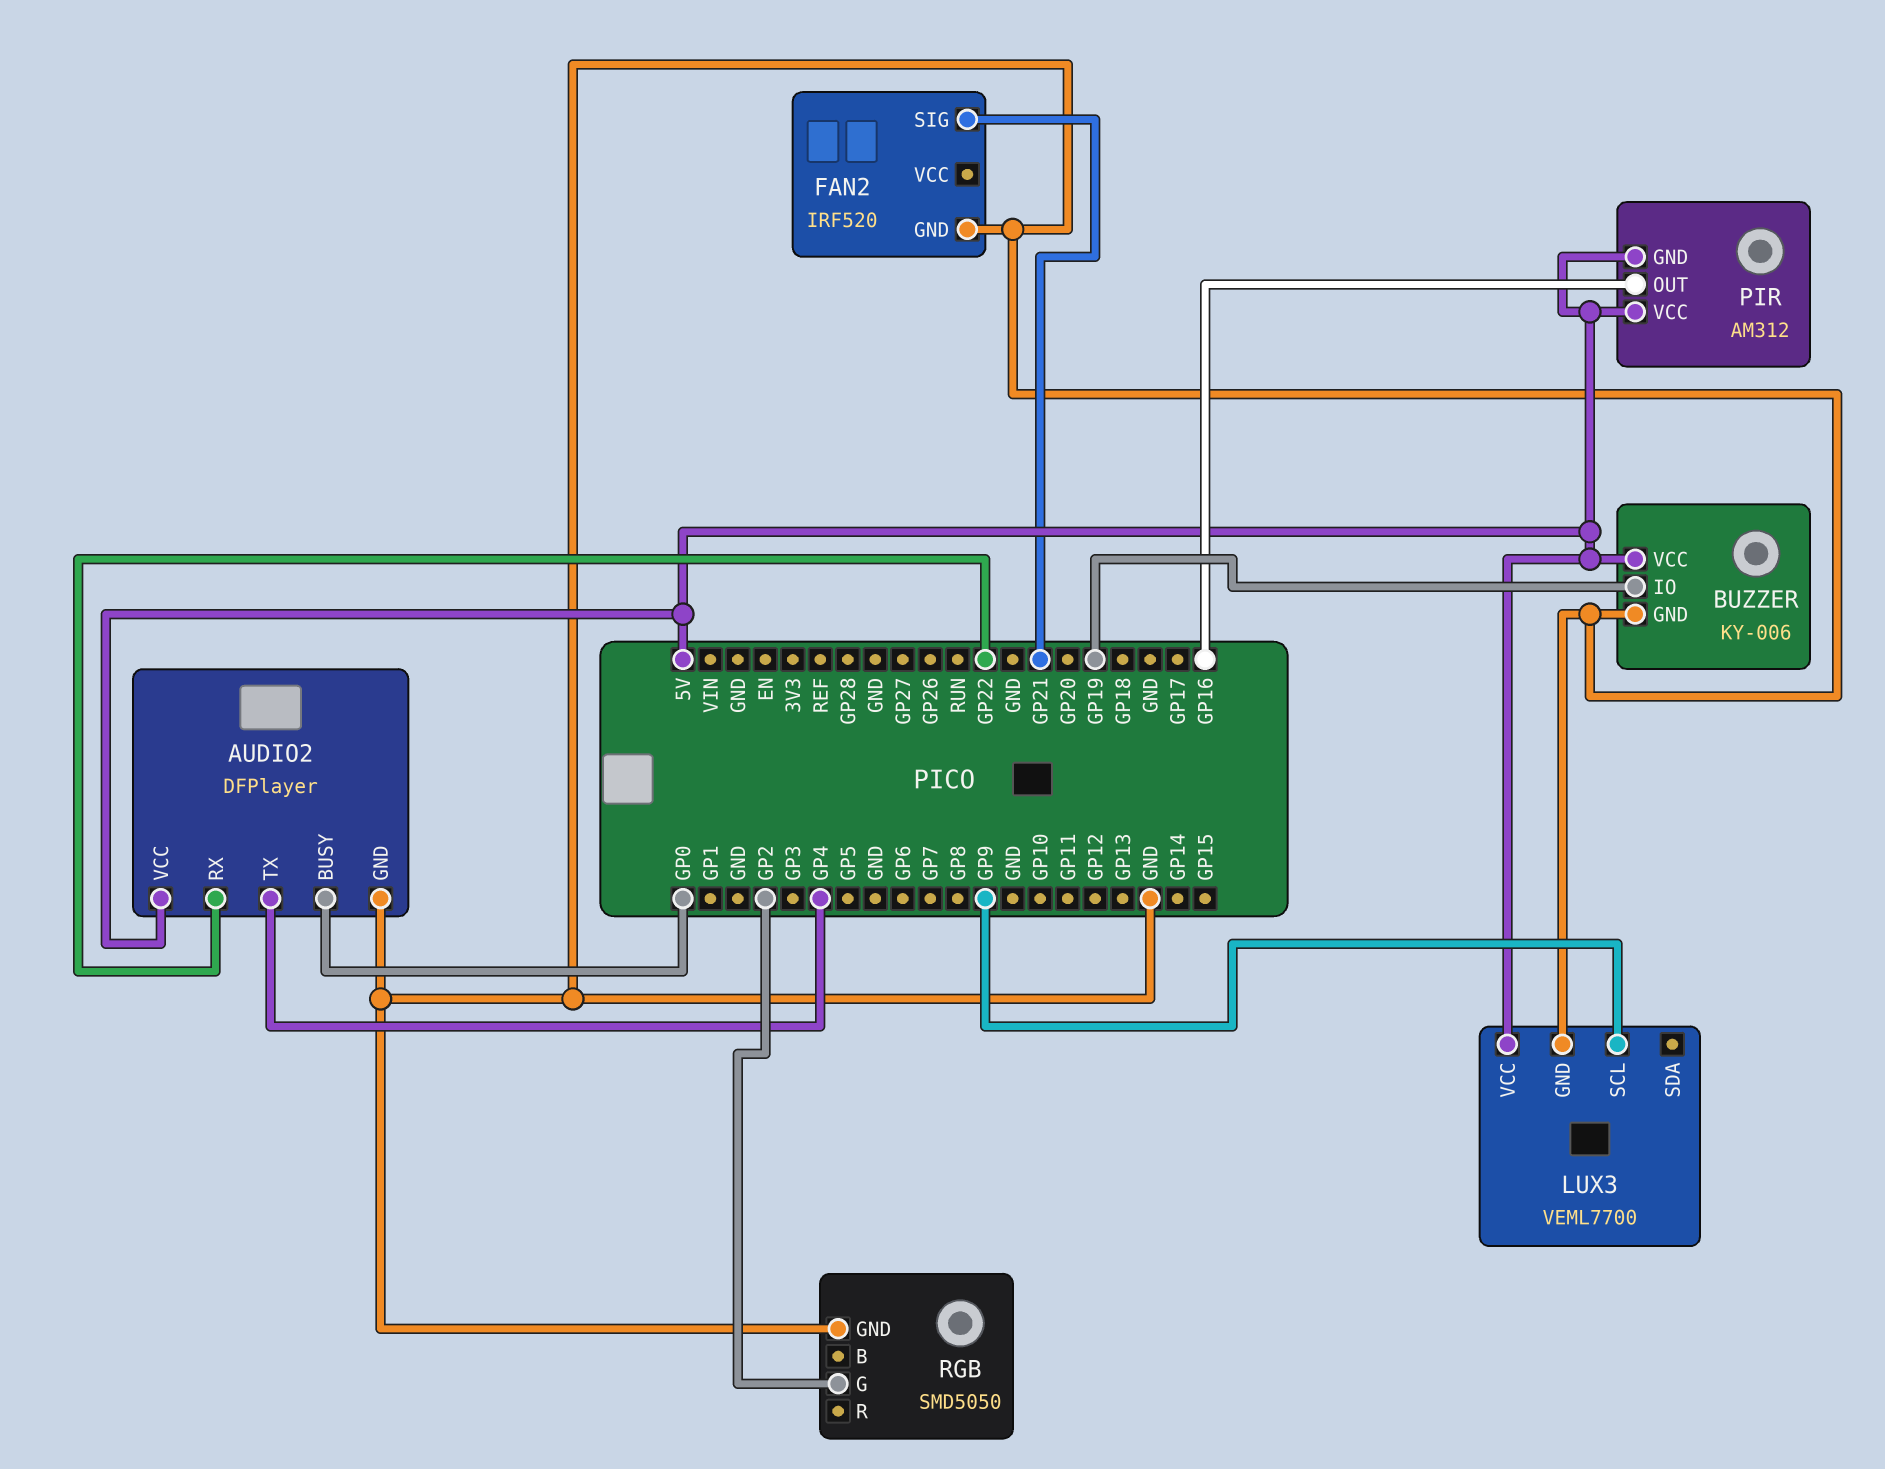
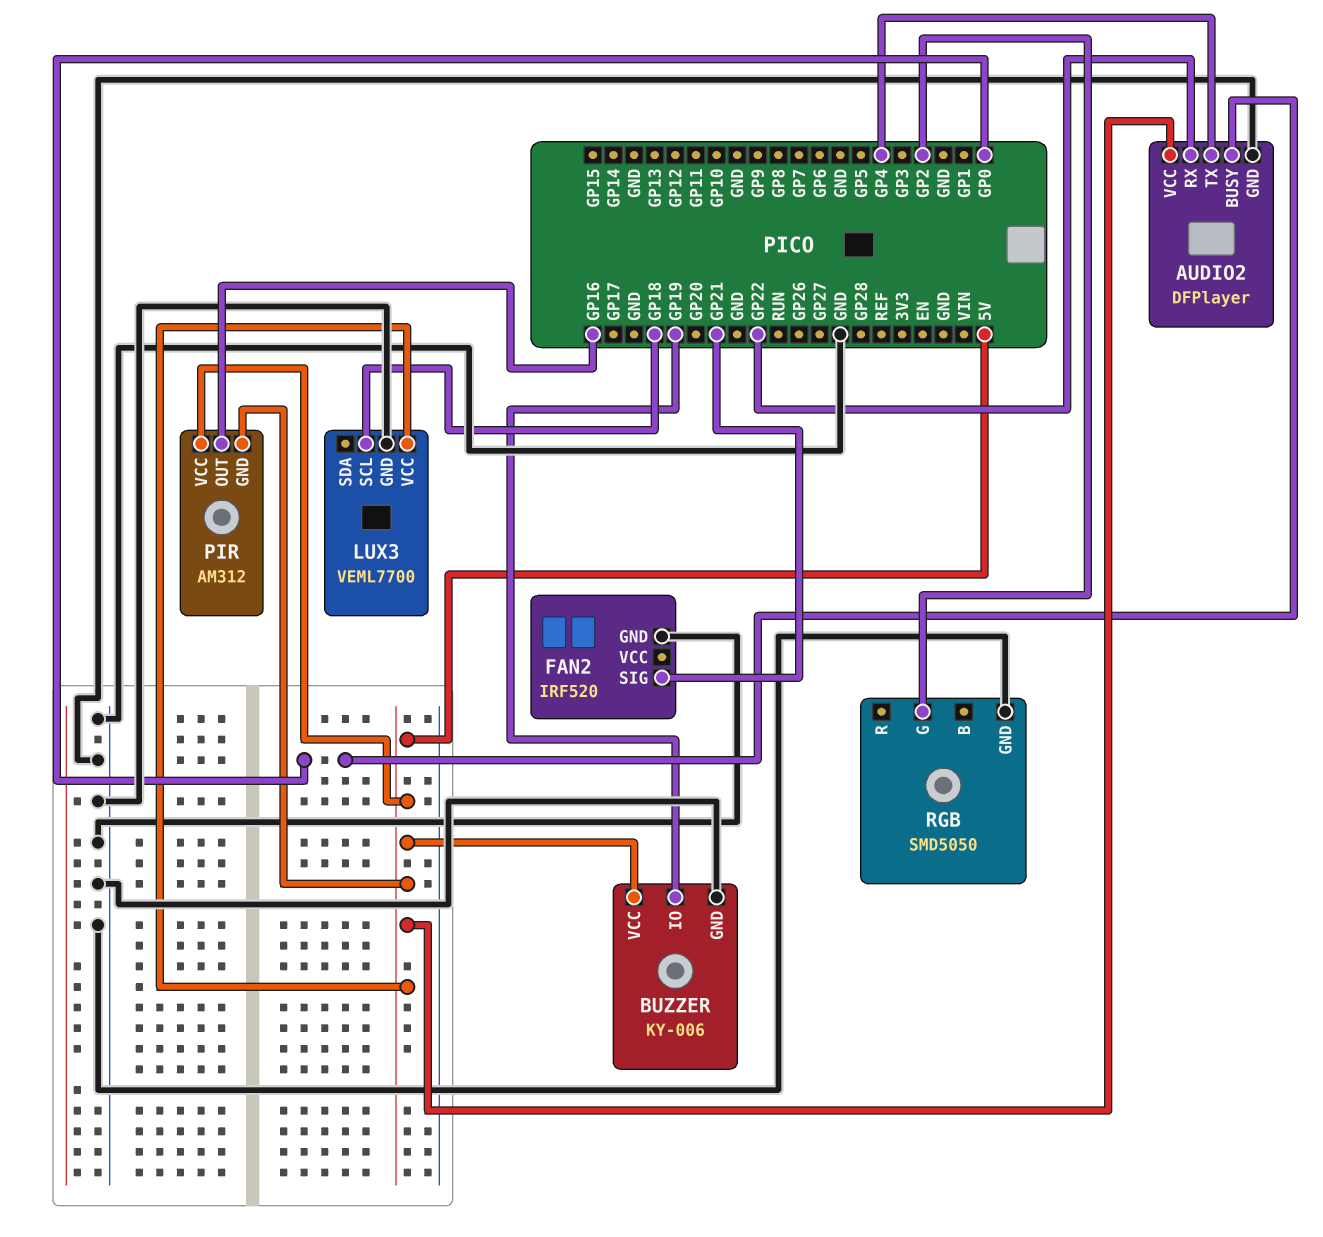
LUX3 pin SCL: GP9 -> GP18

